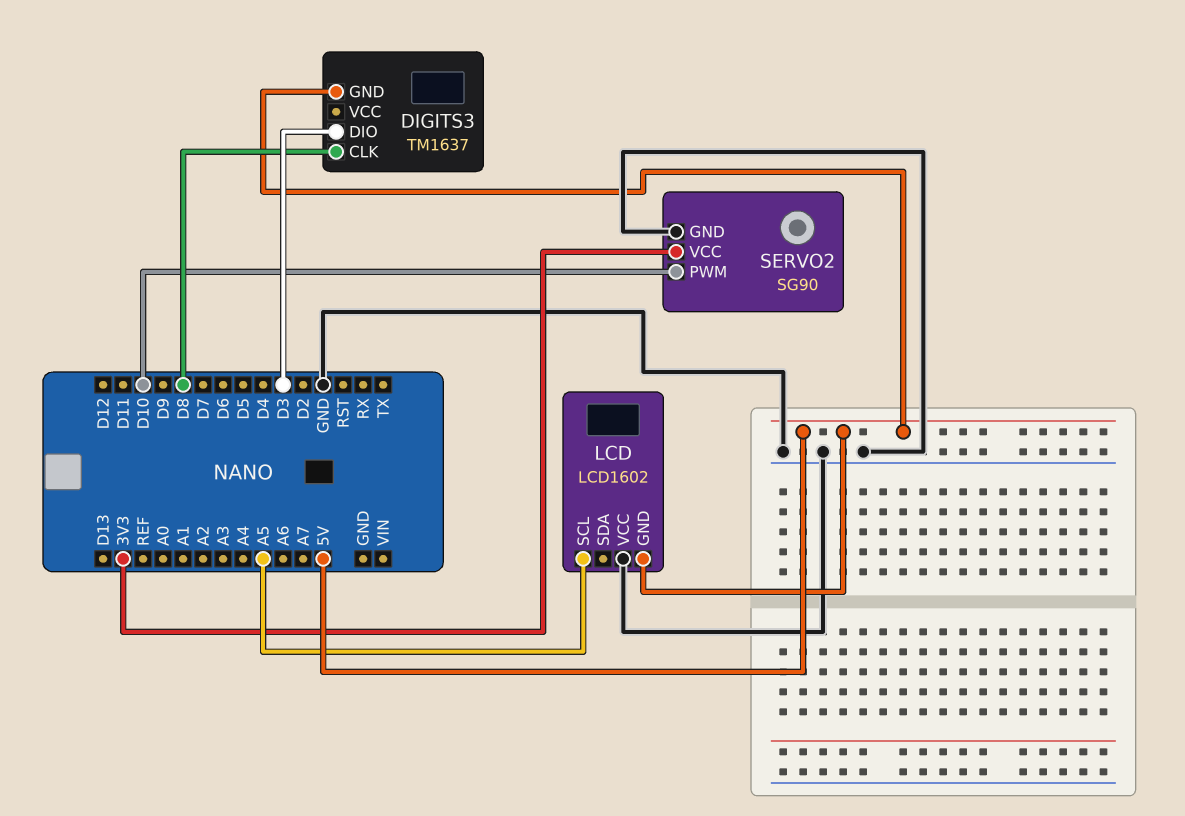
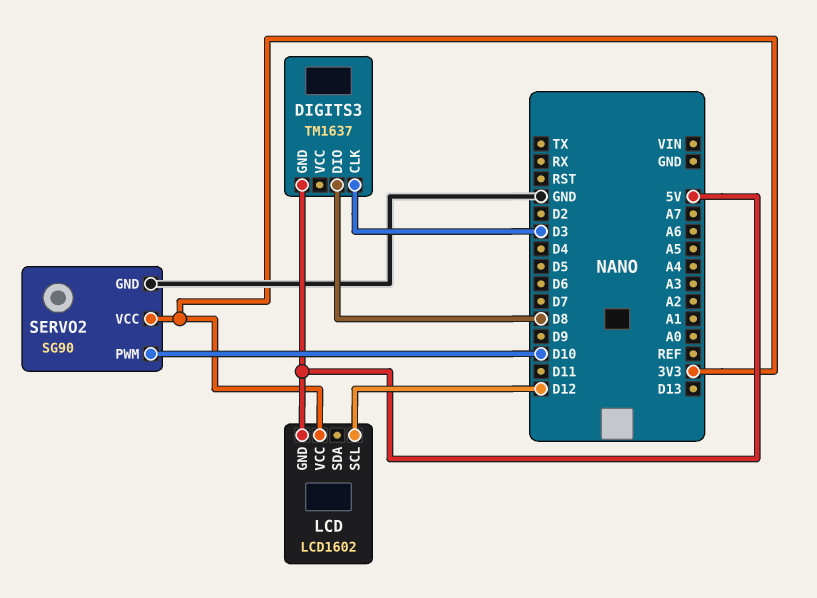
DIGITS3 pin CLK: D8 -> D3
DIGITS3 pin DIO: D3 -> D8
LCD pin SCL: A5 -> D12
LCD pin VCC: GND -> 3V3

